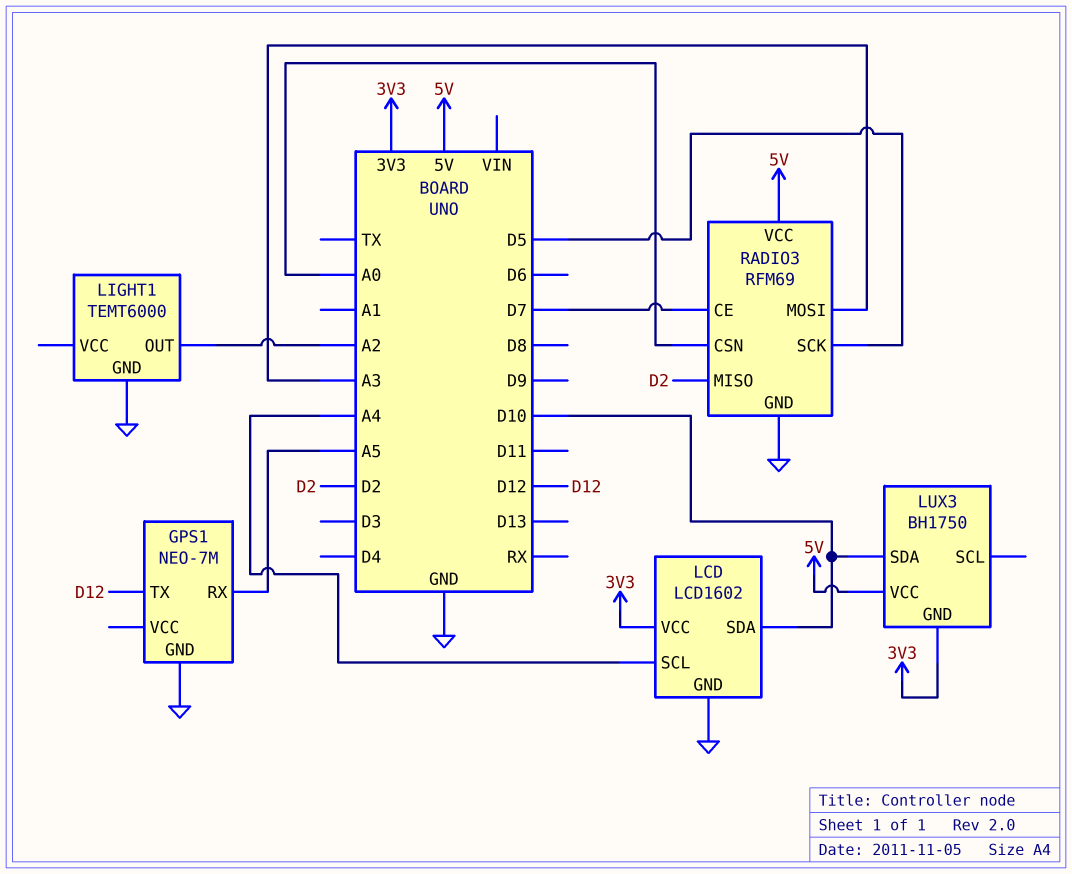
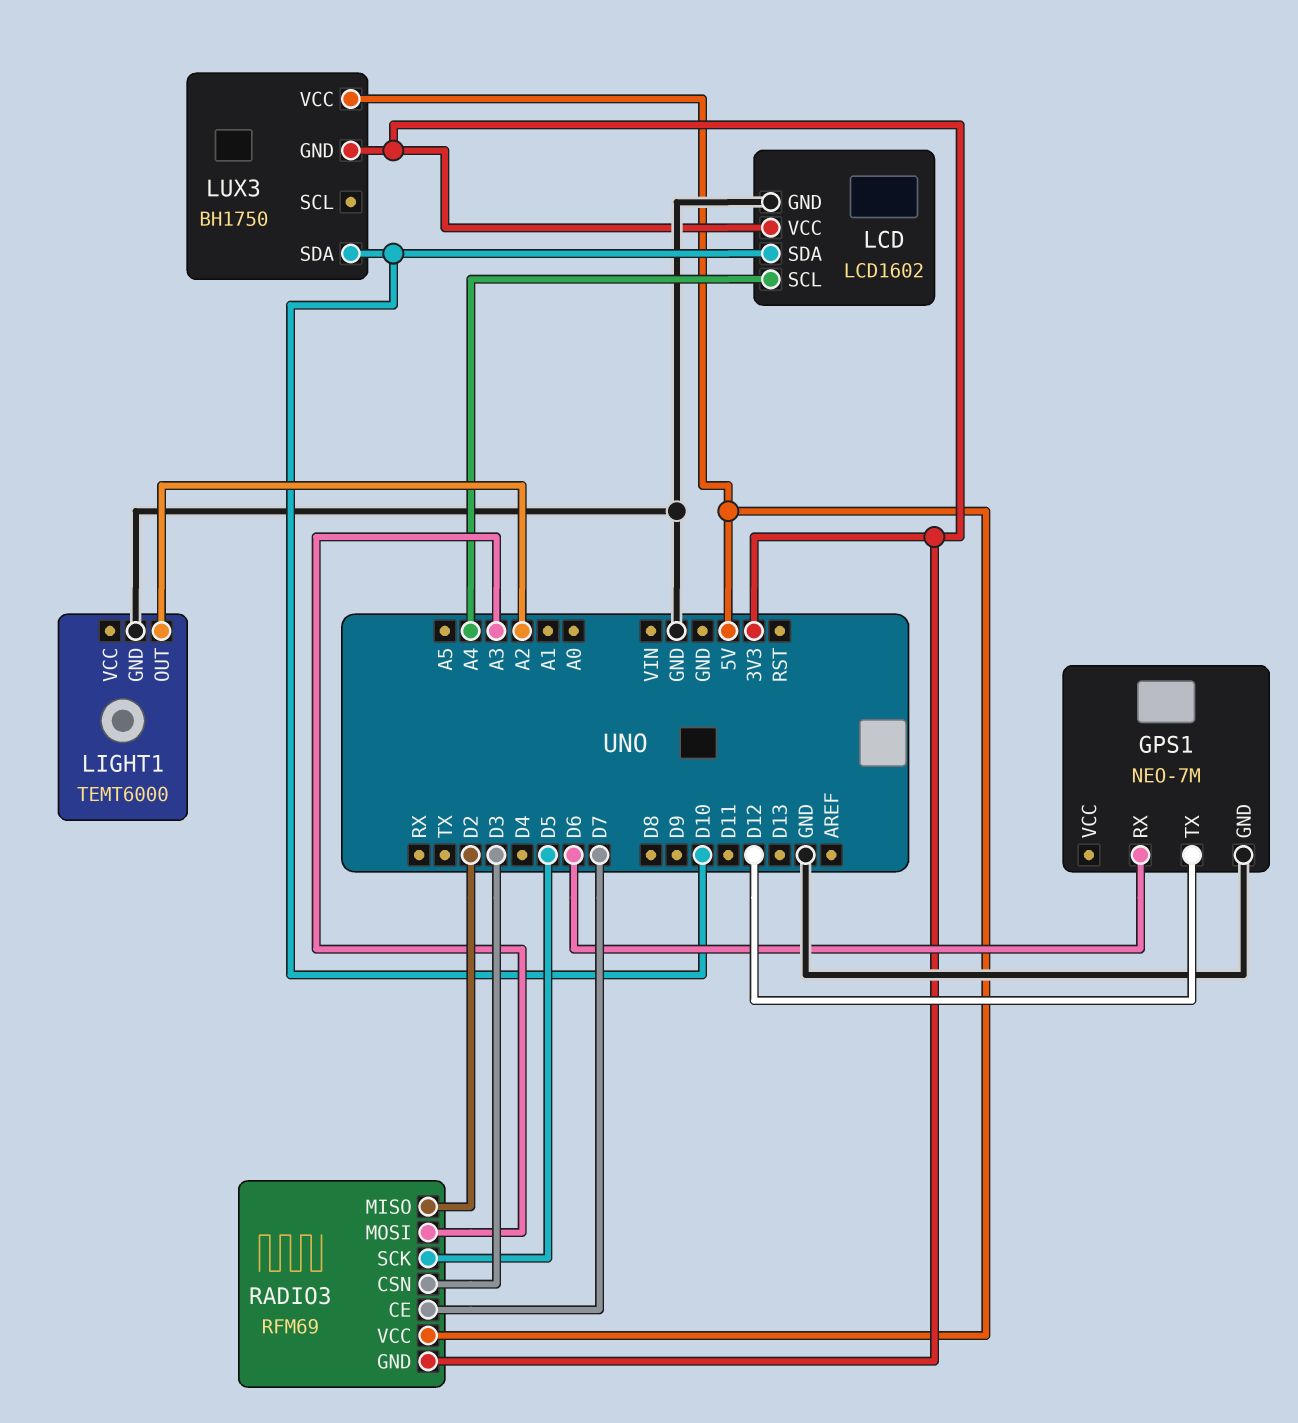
GPS1 pin RX: A5 -> D6
RADIO3 pin CSN: A0 -> D3
RADIO3 pin GND: GND -> 3V3

